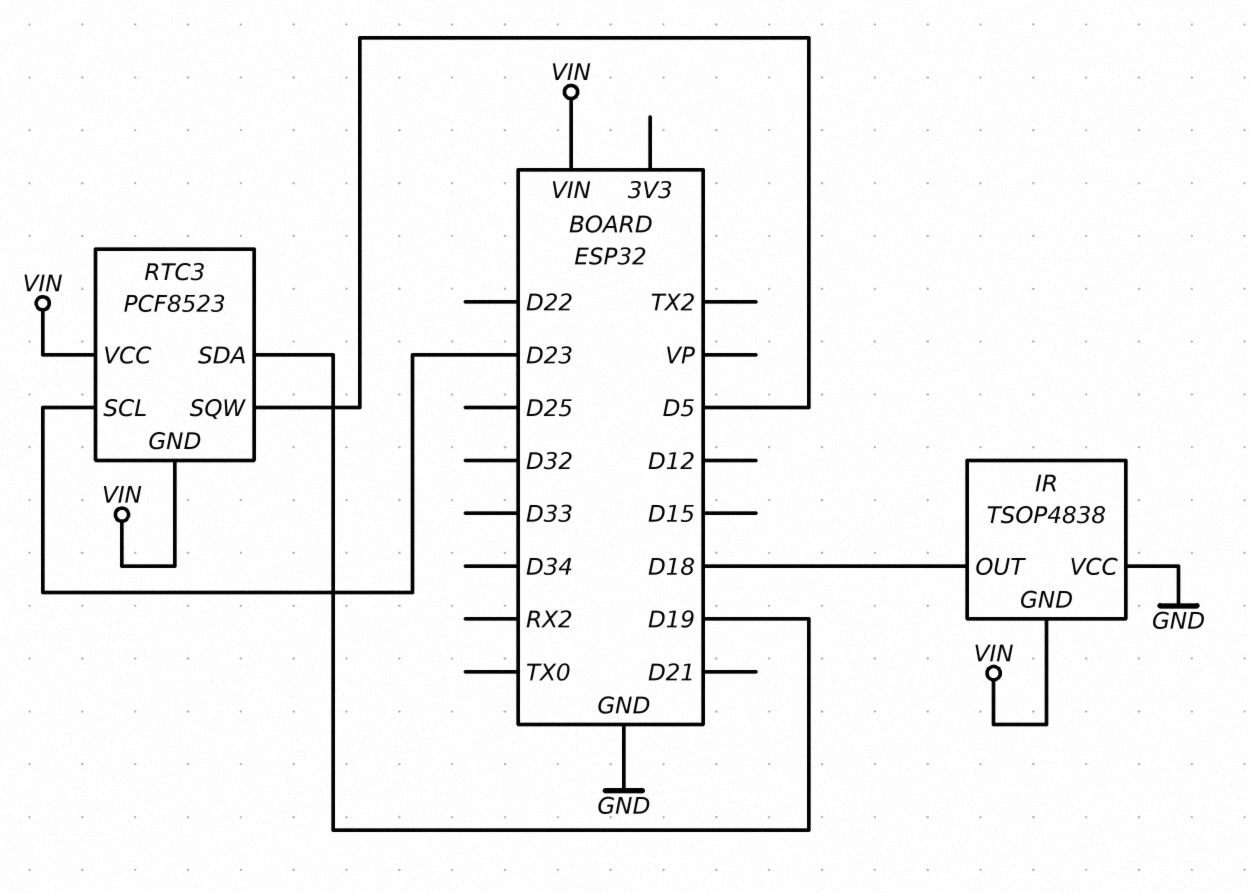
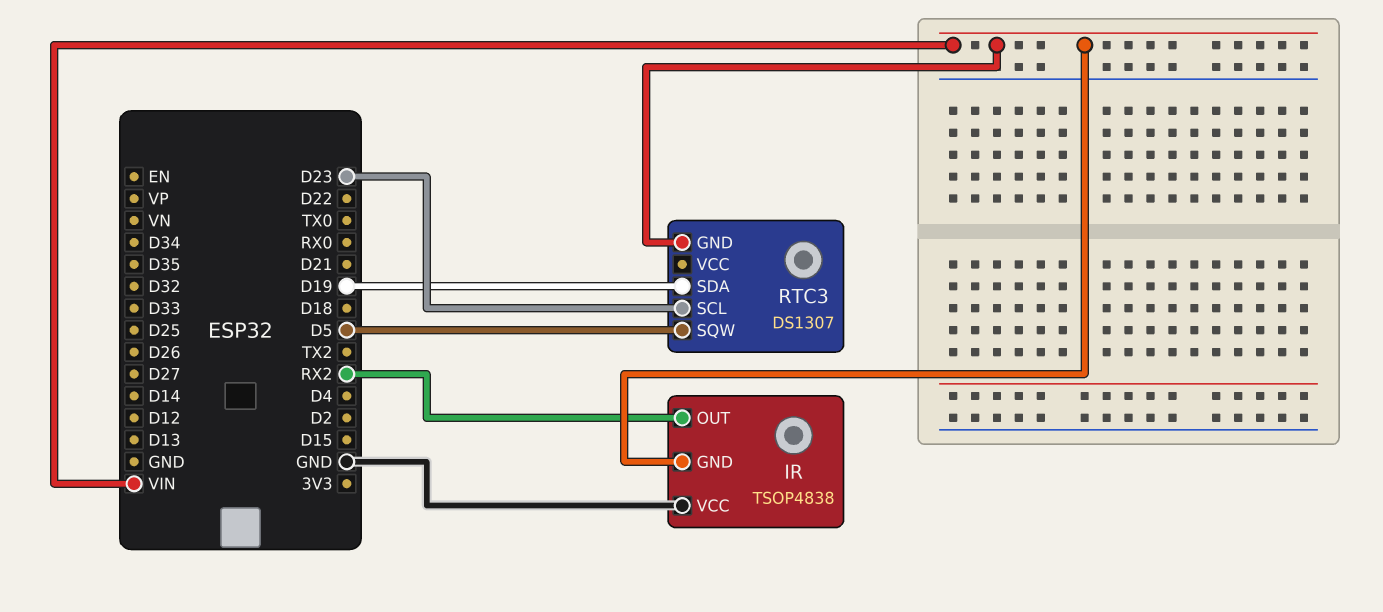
IR pin OUT: D18 -> RX2
RTC3: PCF8523 -> DS1307
RTC3 pin VCC: VIN -> none

